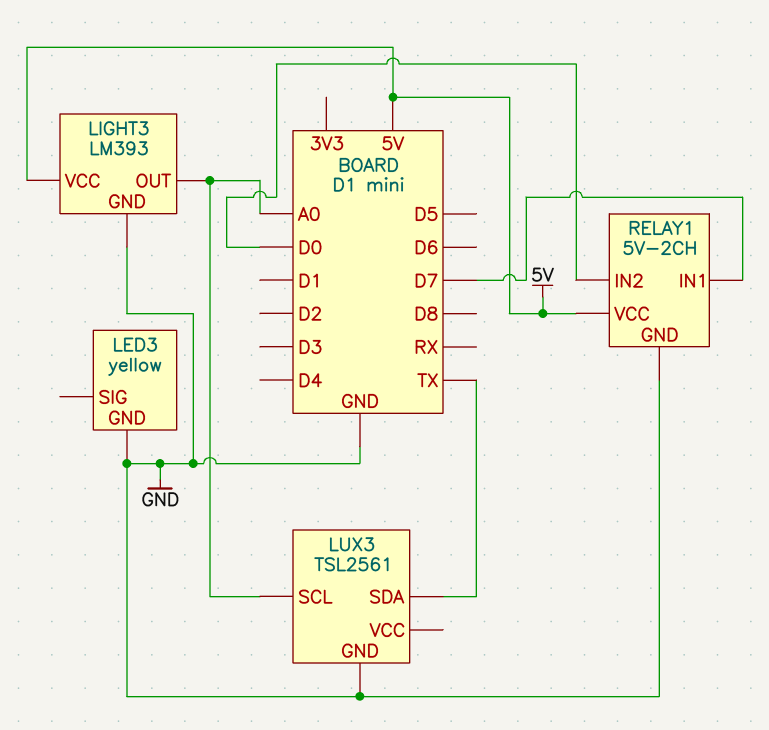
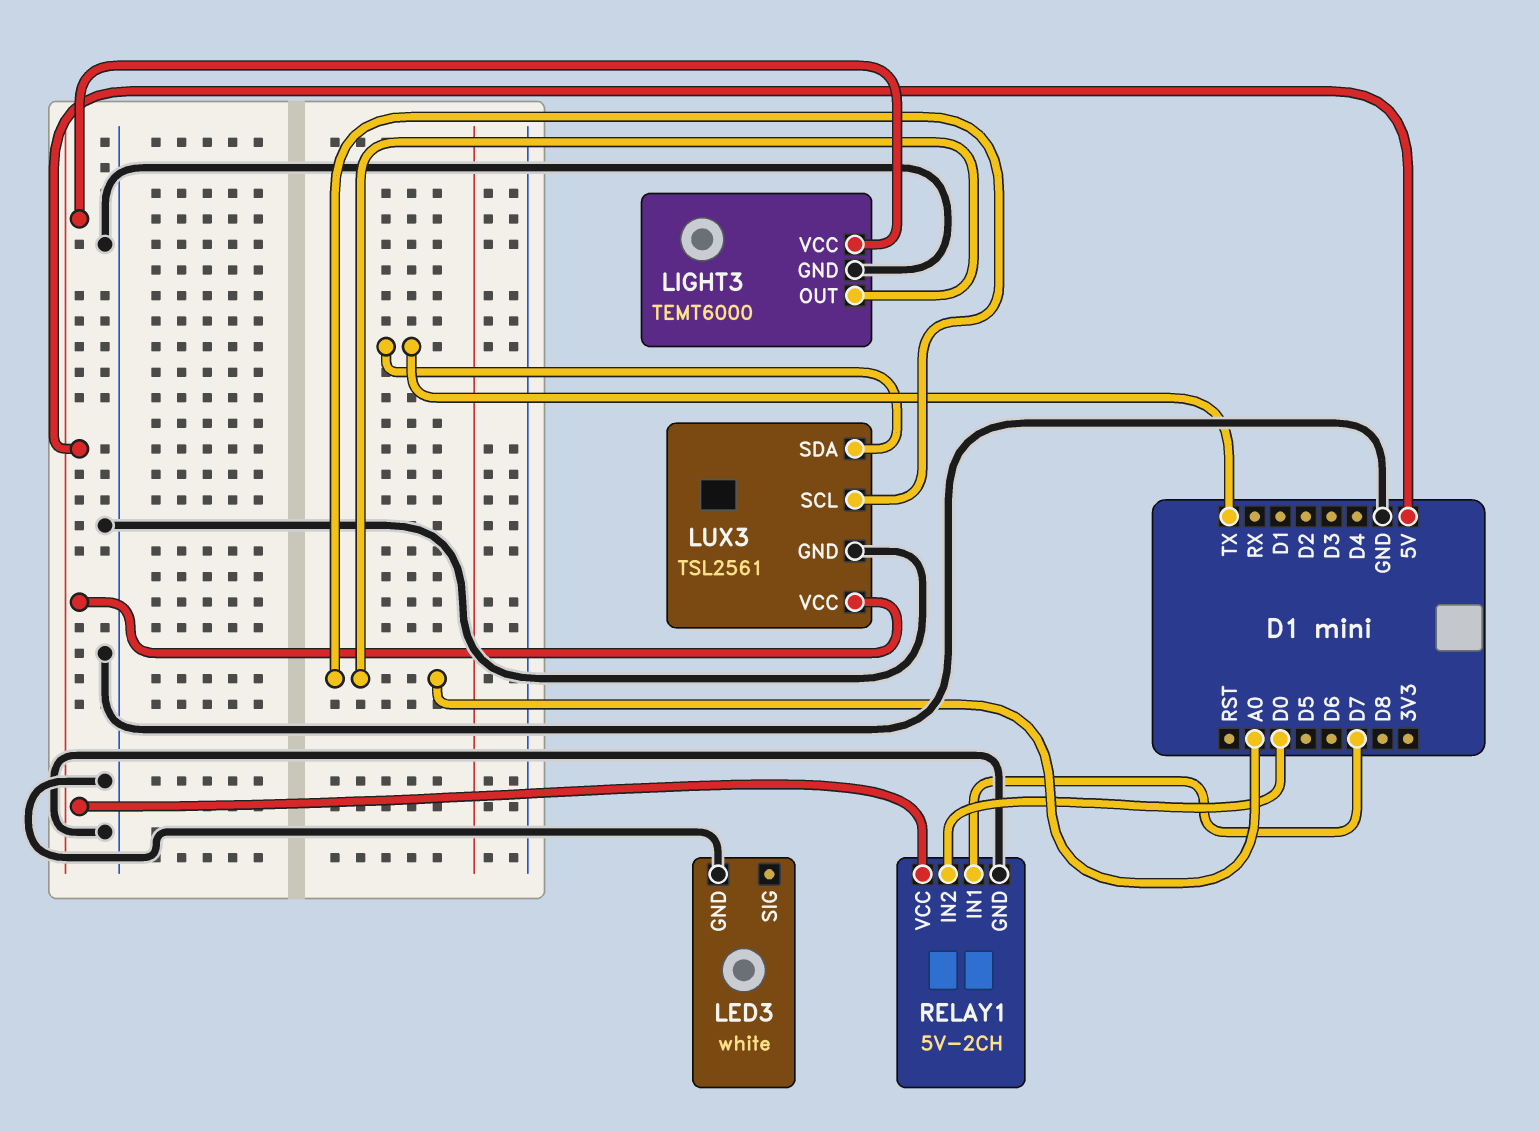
LED3: yellow -> white
LIGHT3: LM393 -> TEMT6000
LUX3 pin VCC: none -> 5V

